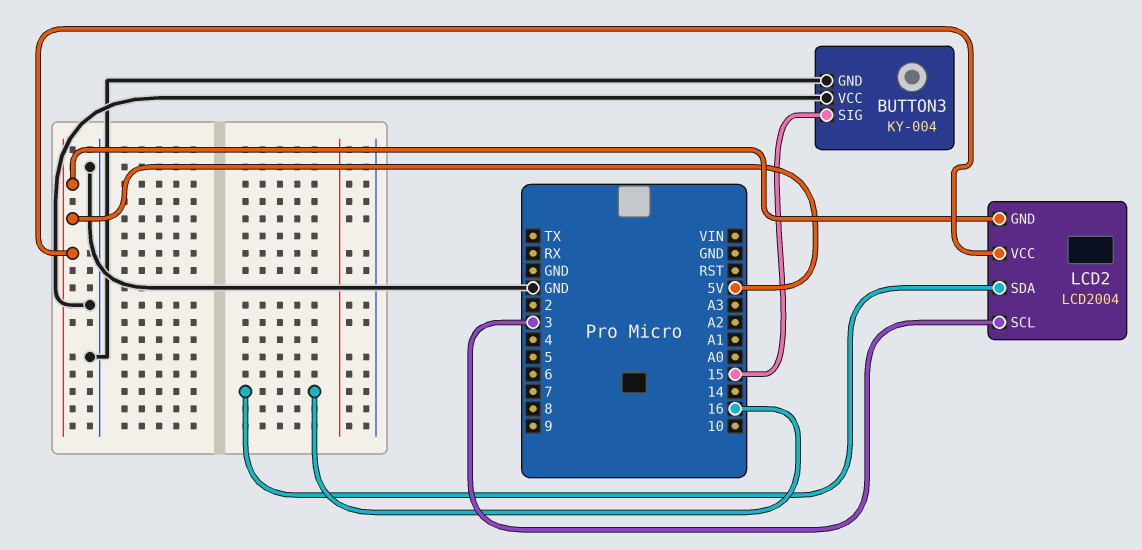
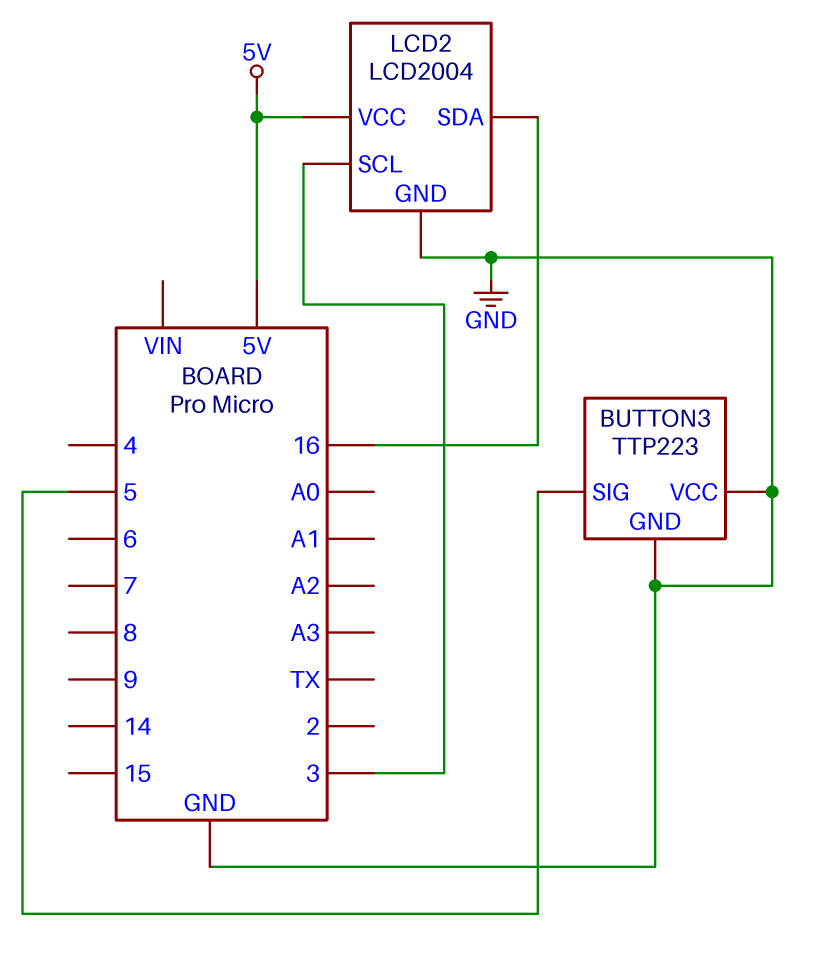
BUTTON3: KY-004 -> TTP223
BUTTON3 pin SIG: 15 -> 5
LCD2 pin GND: 5V -> GND

